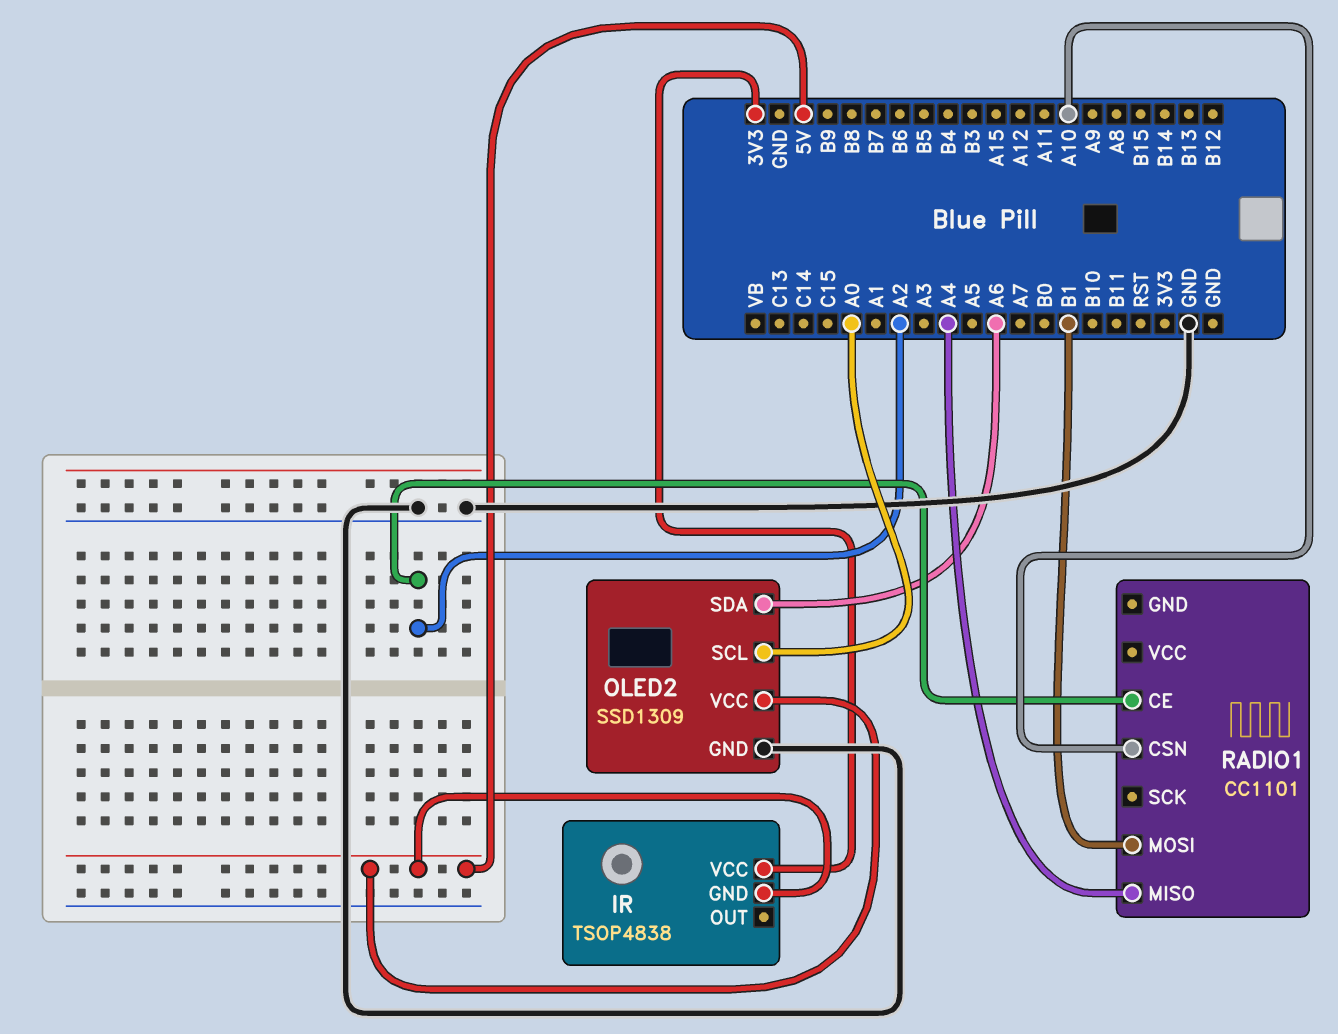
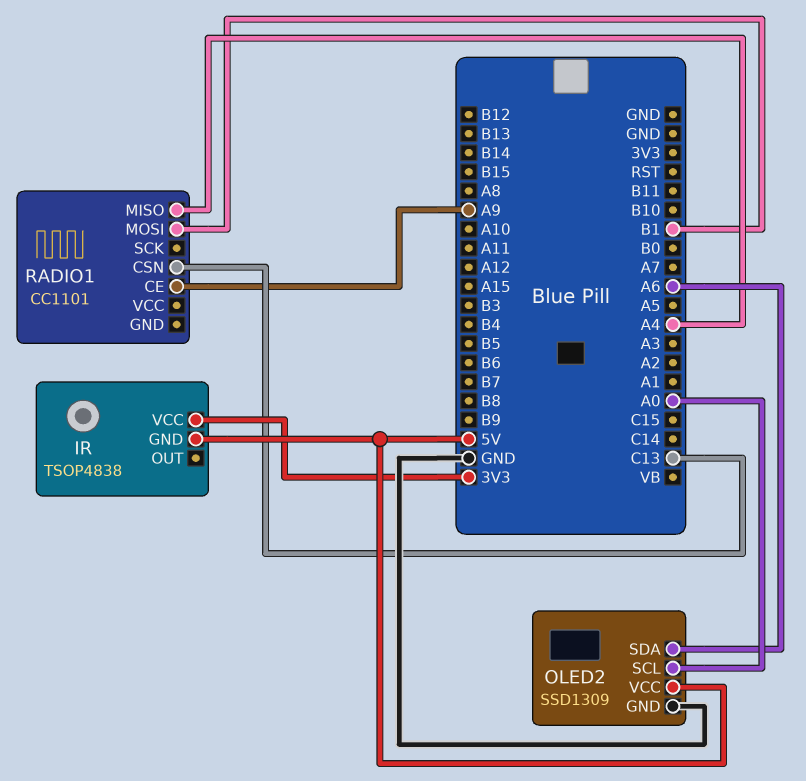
RADIO1 pin CE: A2 -> A9
RADIO1 pin CSN: A10 -> C13

